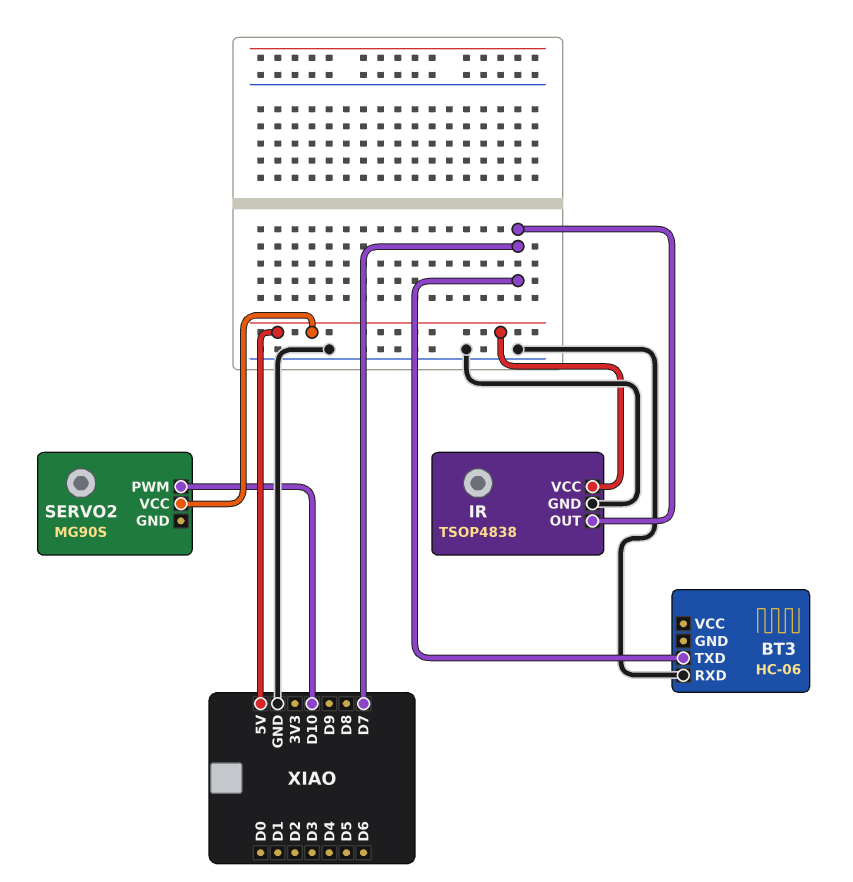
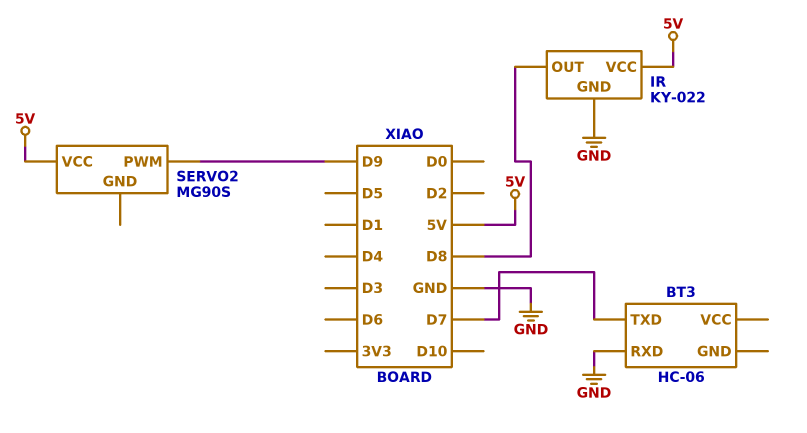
IR: TSOP4838 -> KY-022
IR pin OUT: D7 -> D8
SERVO2 pin PWM: D10 -> D9

